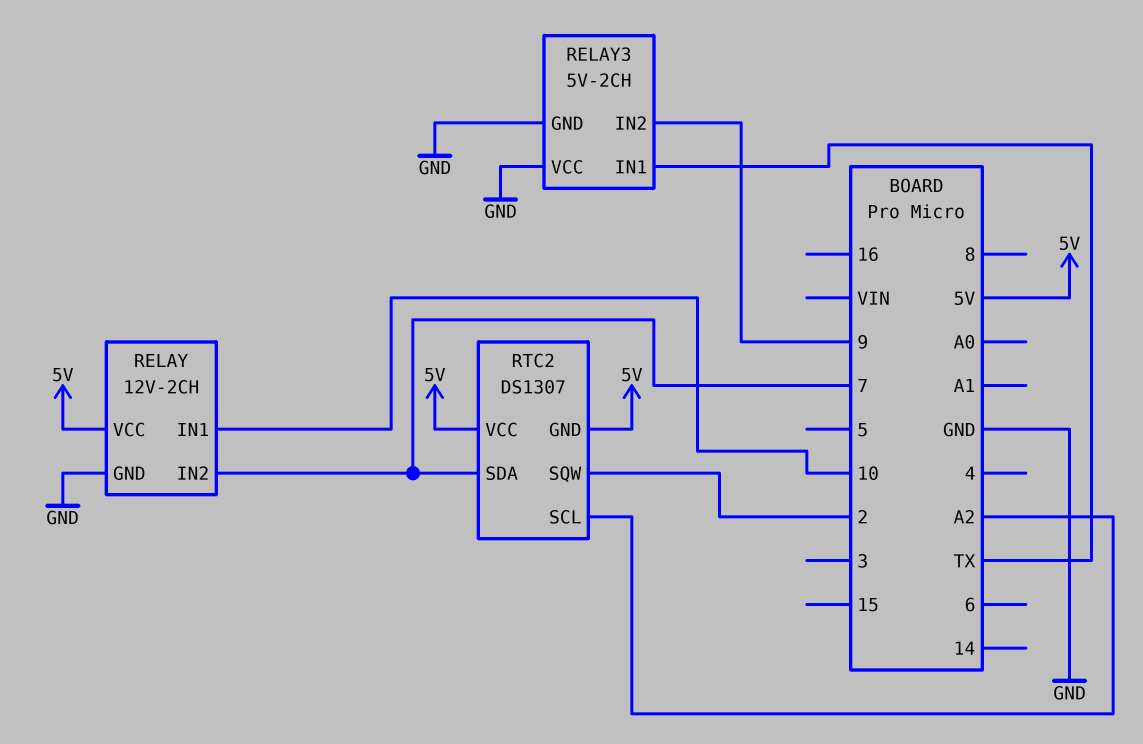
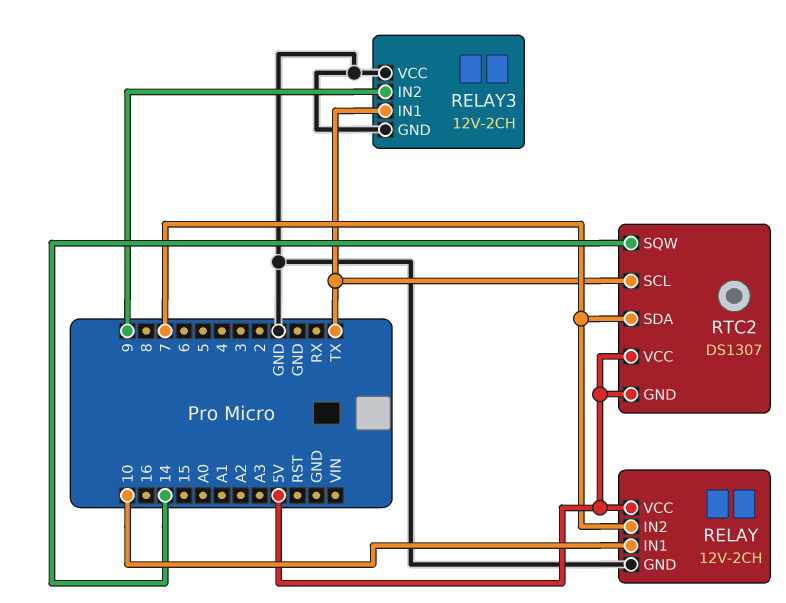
RELAY3: 5V-2CH -> 12V-2CH
RTC2 pin SCL: A2 -> TX
RTC2 pin SQW: 2 -> 14

